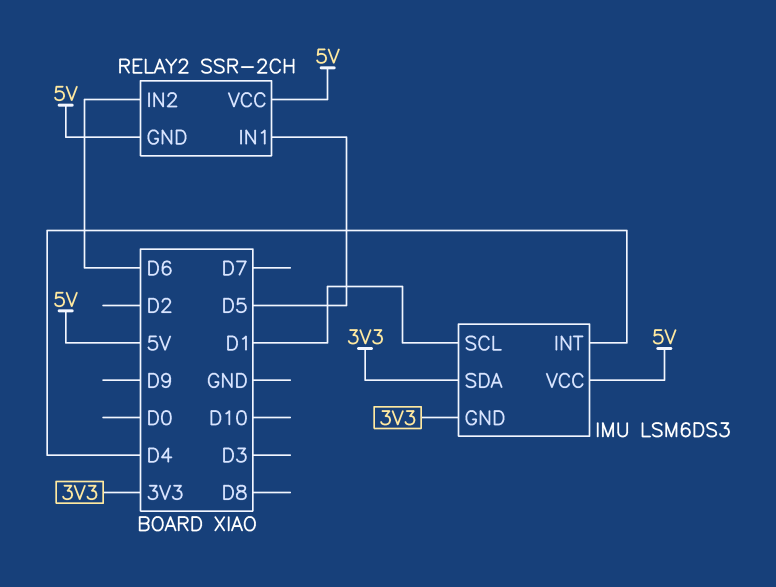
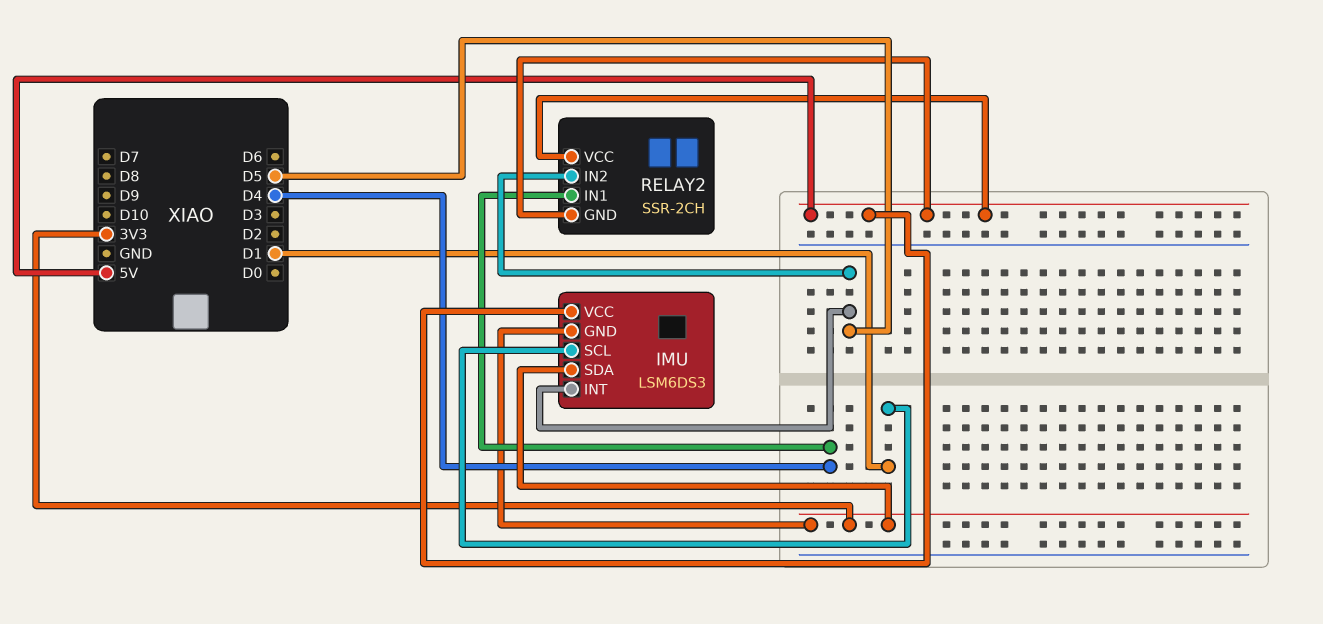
IMU pin INT: D4 -> D5
RELAY2 pin IN1: D5 -> D4
RELAY2 pin IN2: D6 -> D5

